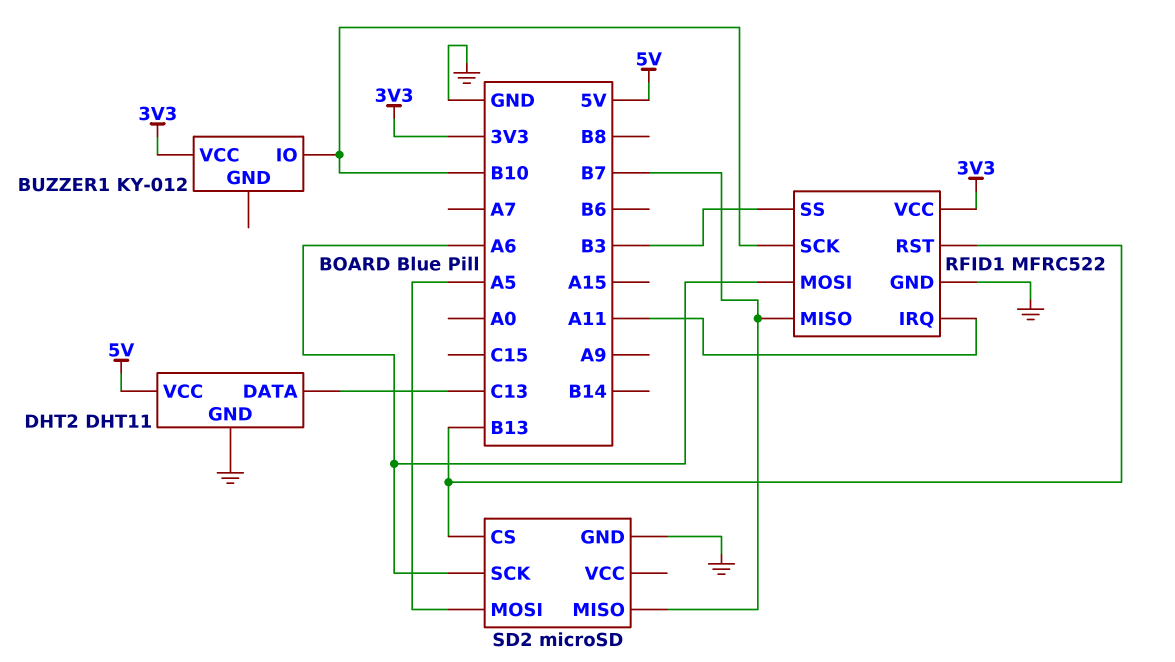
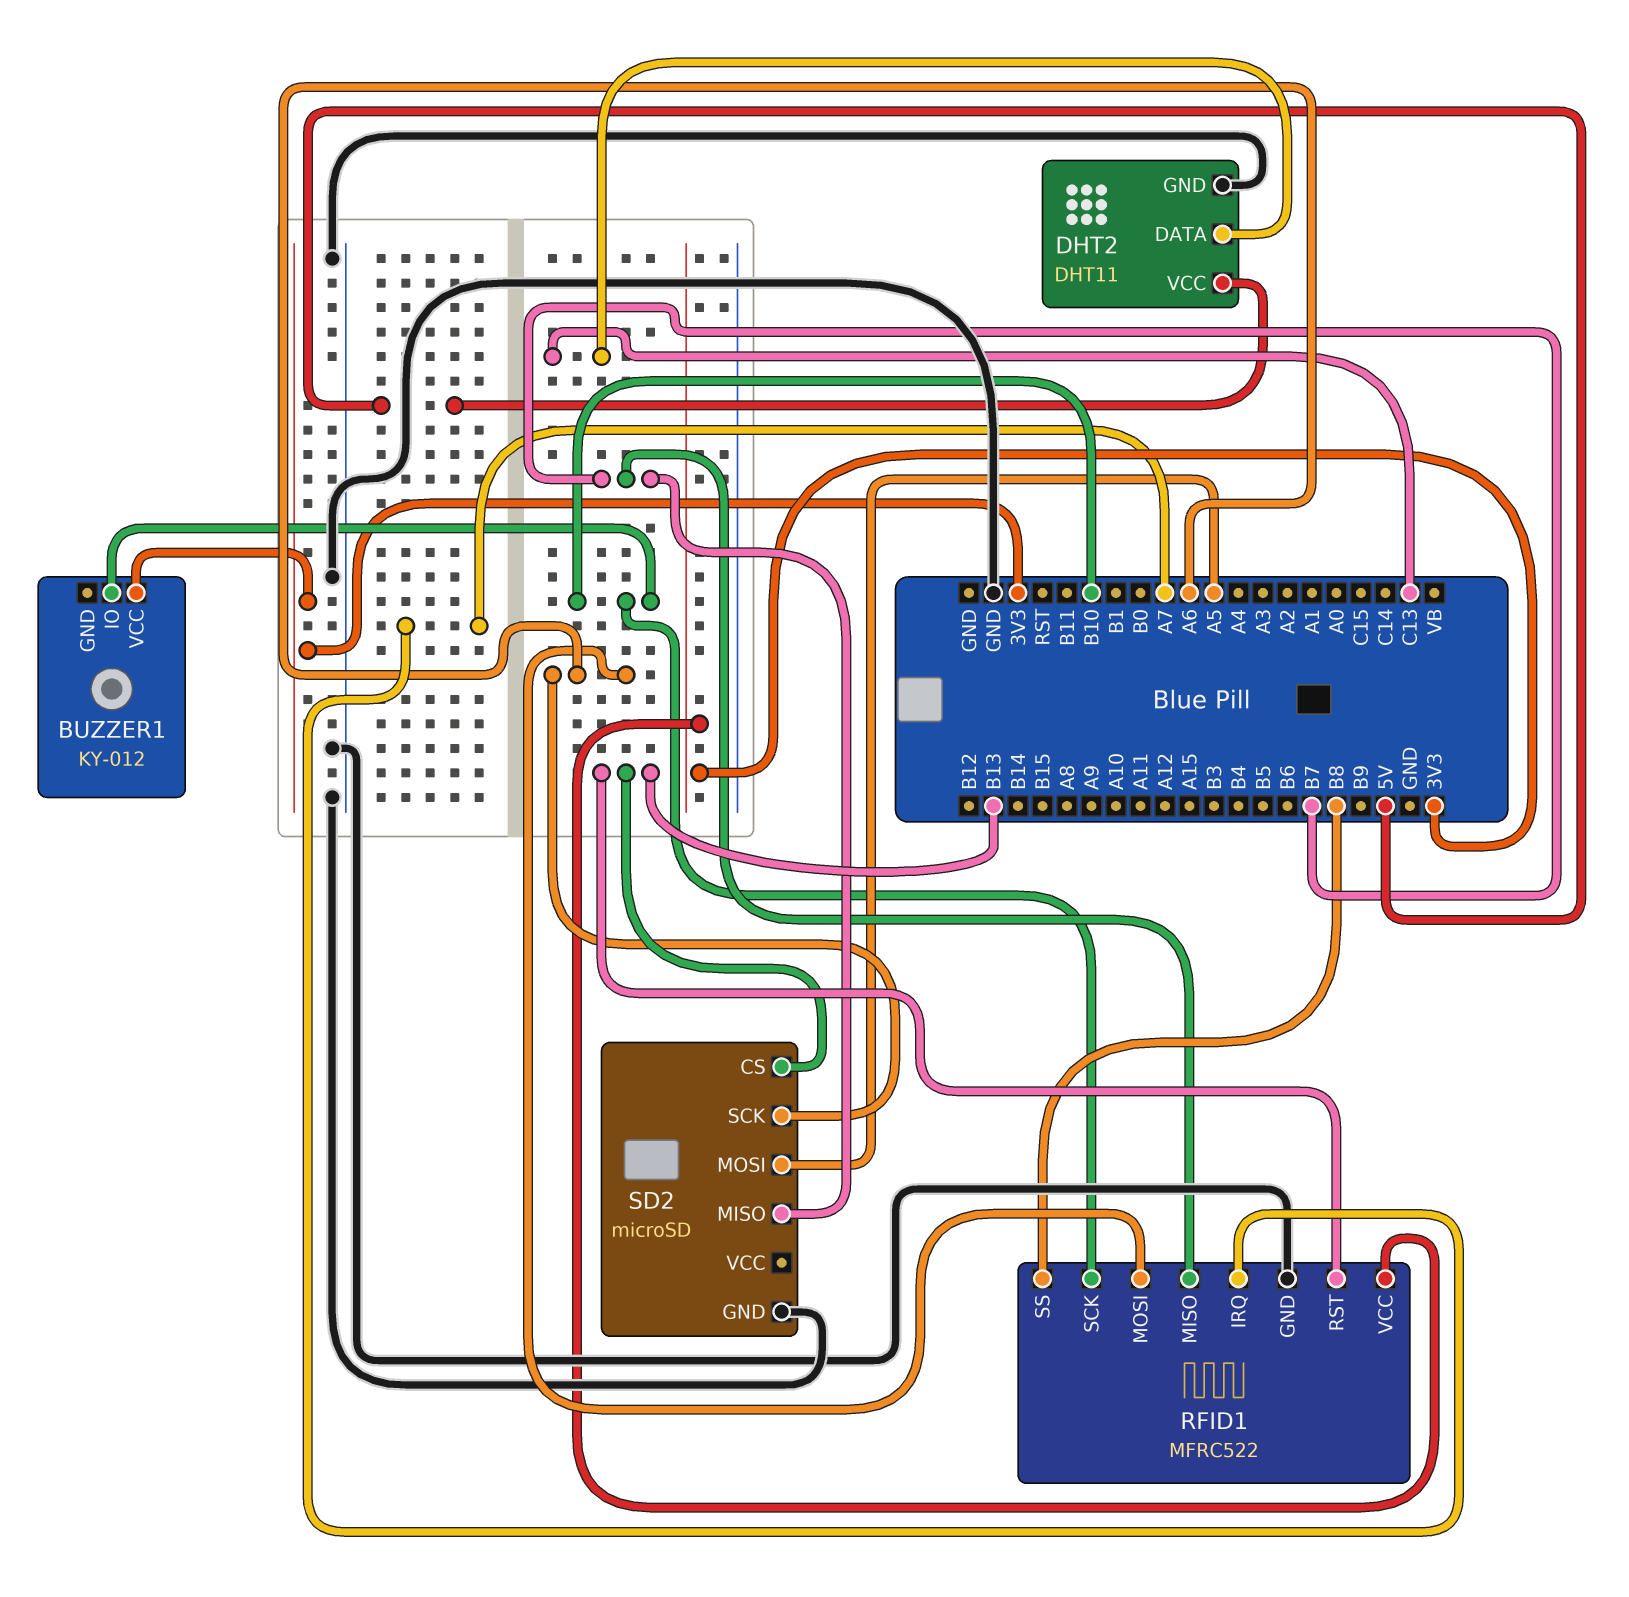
RFID1 pin IRQ: A11 -> A7
RFID1 pin SS: B3 -> B8

